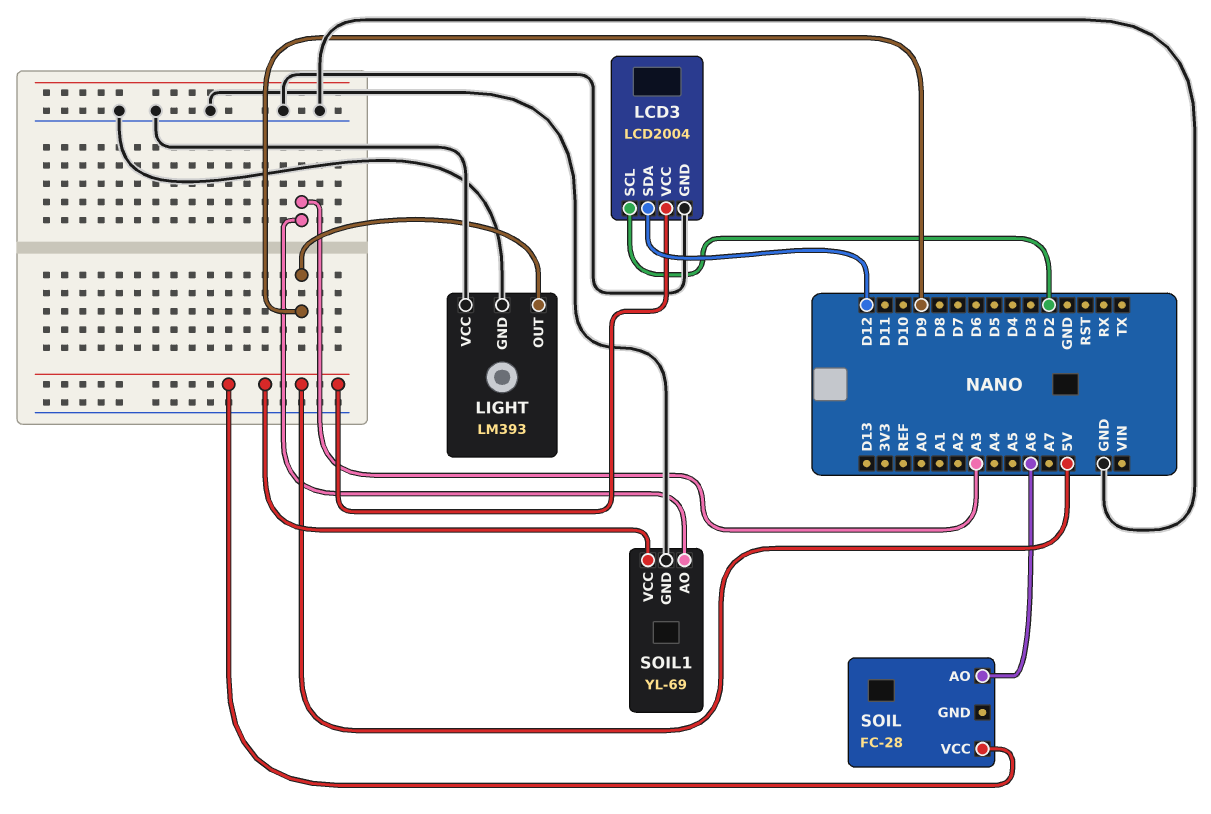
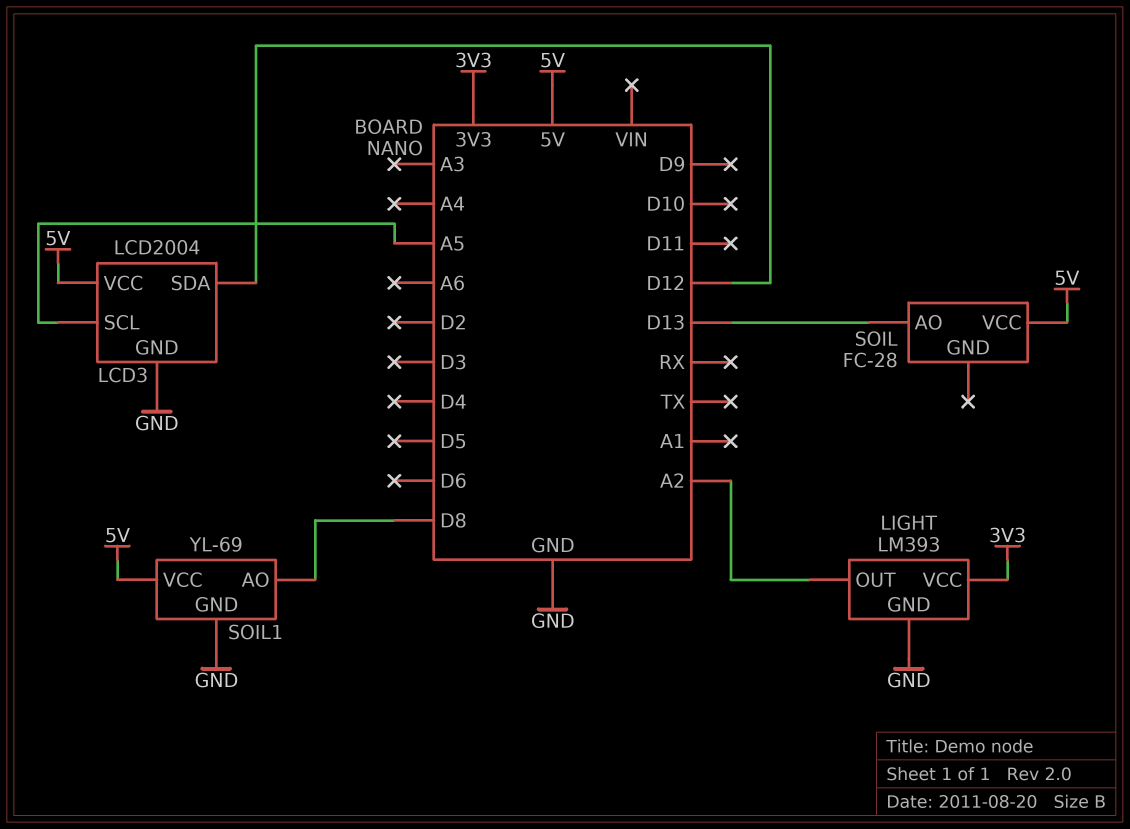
LCD3 pin SCL: D2 -> A5
LIGHT pin OUT: D9 -> A2
LIGHT pin VCC: GND -> 3V3
SOIL pin AO: A6 -> D13
SOIL1 pin AO: A3 -> D8

